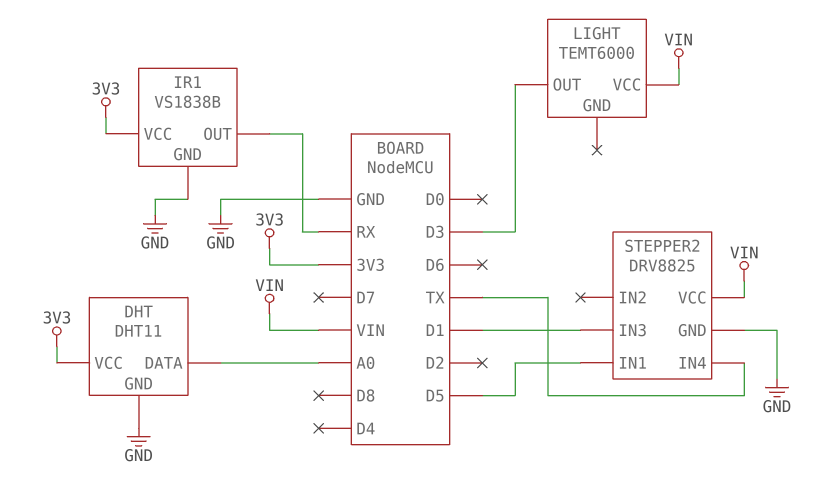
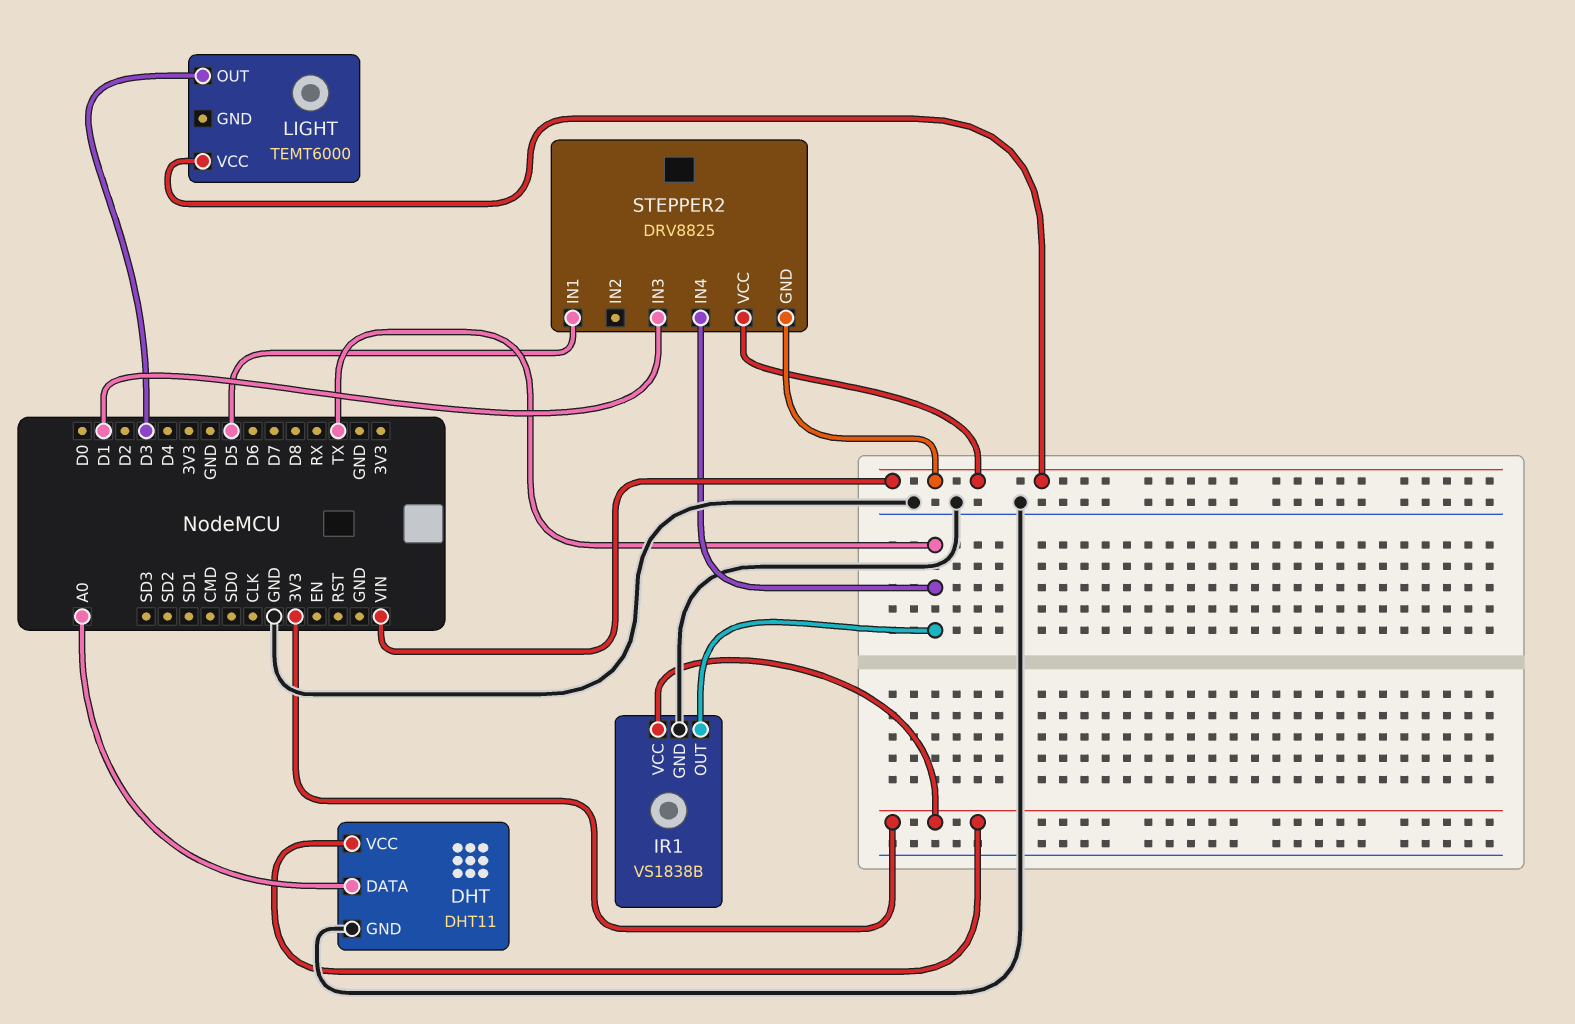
IR1 pin OUT: RX -> TX
STEPPER2 pin GND: GND -> VIN

